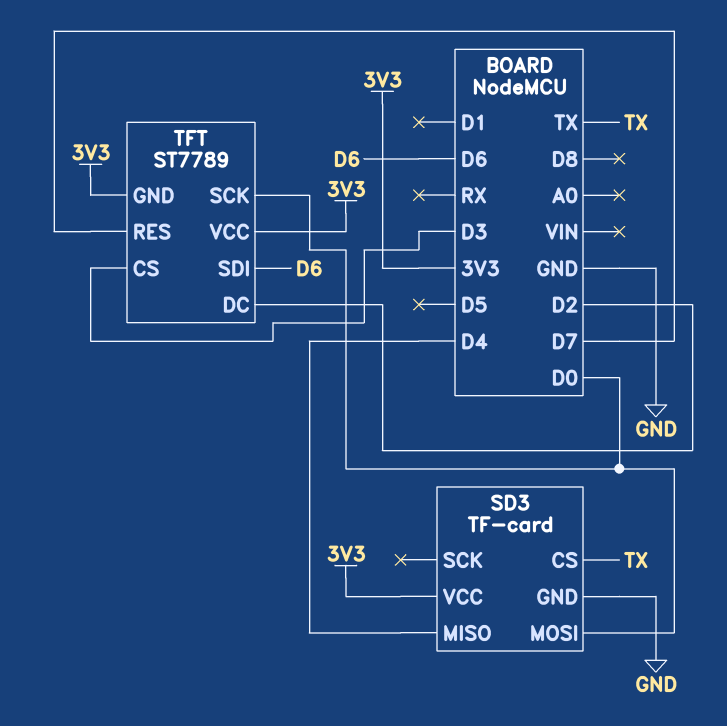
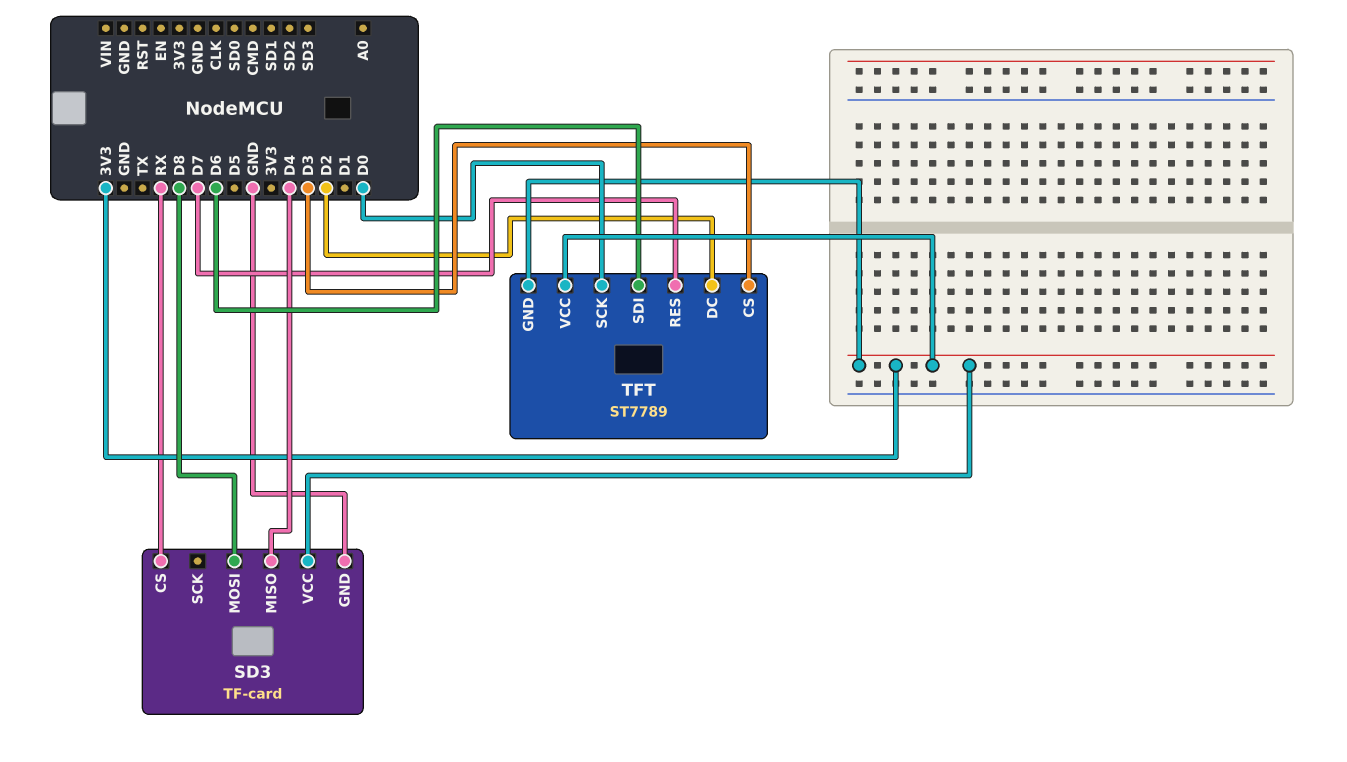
SD3 pin CS: TX -> RX
SD3 pin MOSI: D0 -> D8

